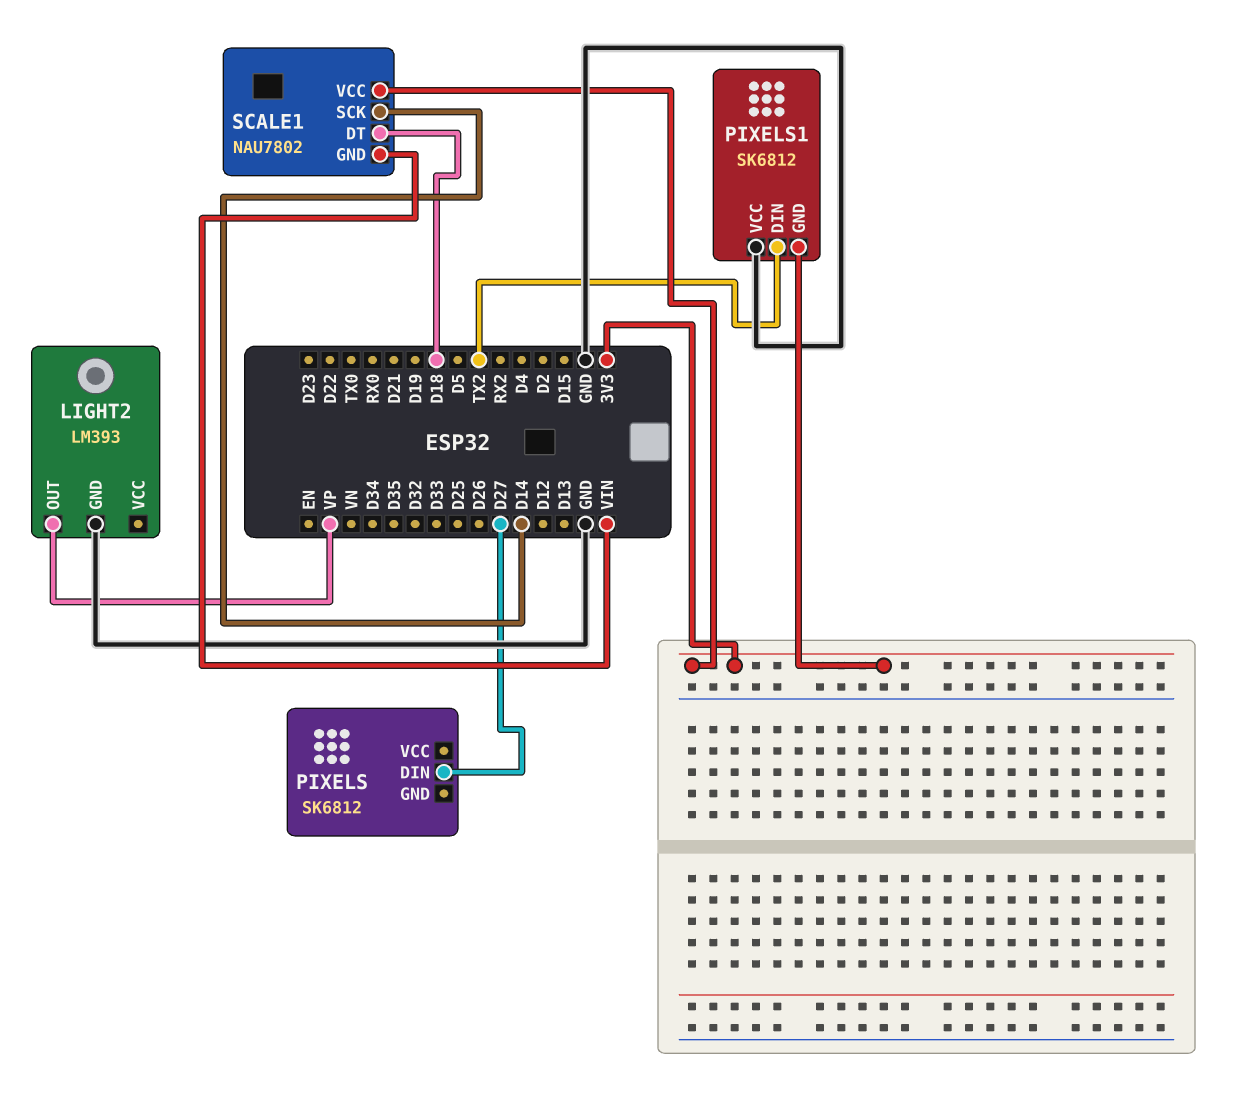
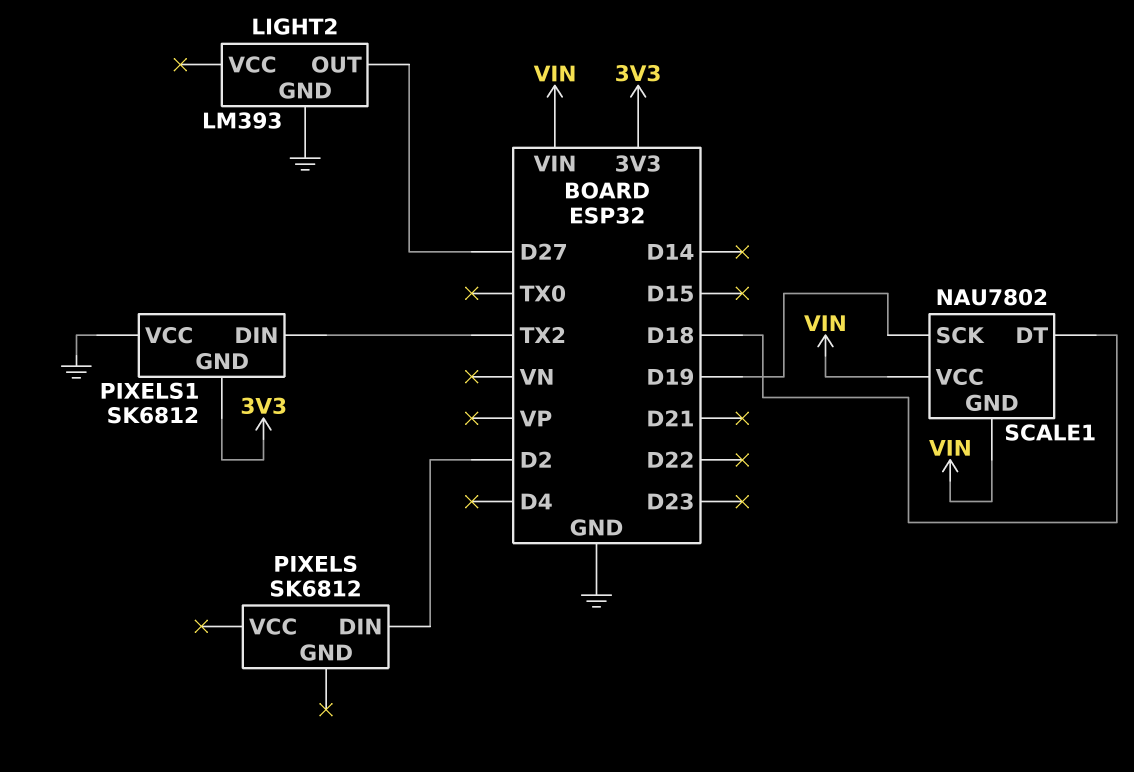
LIGHT2 pin OUT: VP -> D27
PIXELS pin DIN: D27 -> D2
SCALE1 pin SCK: D14 -> D19
SCALE1 pin VCC: 3V3 -> VIN

